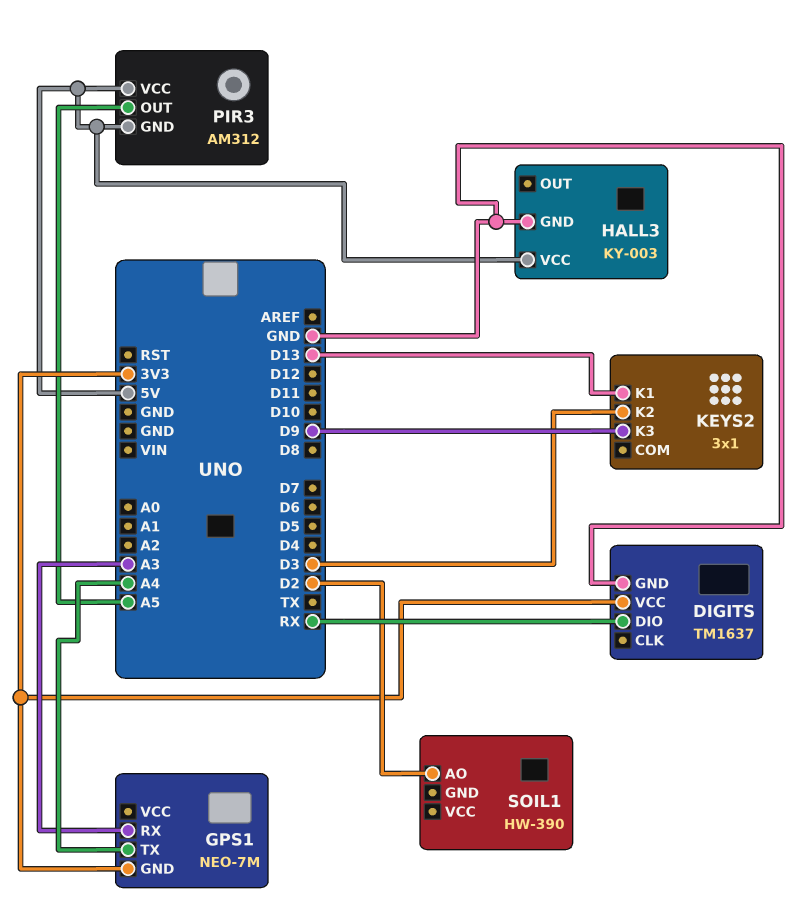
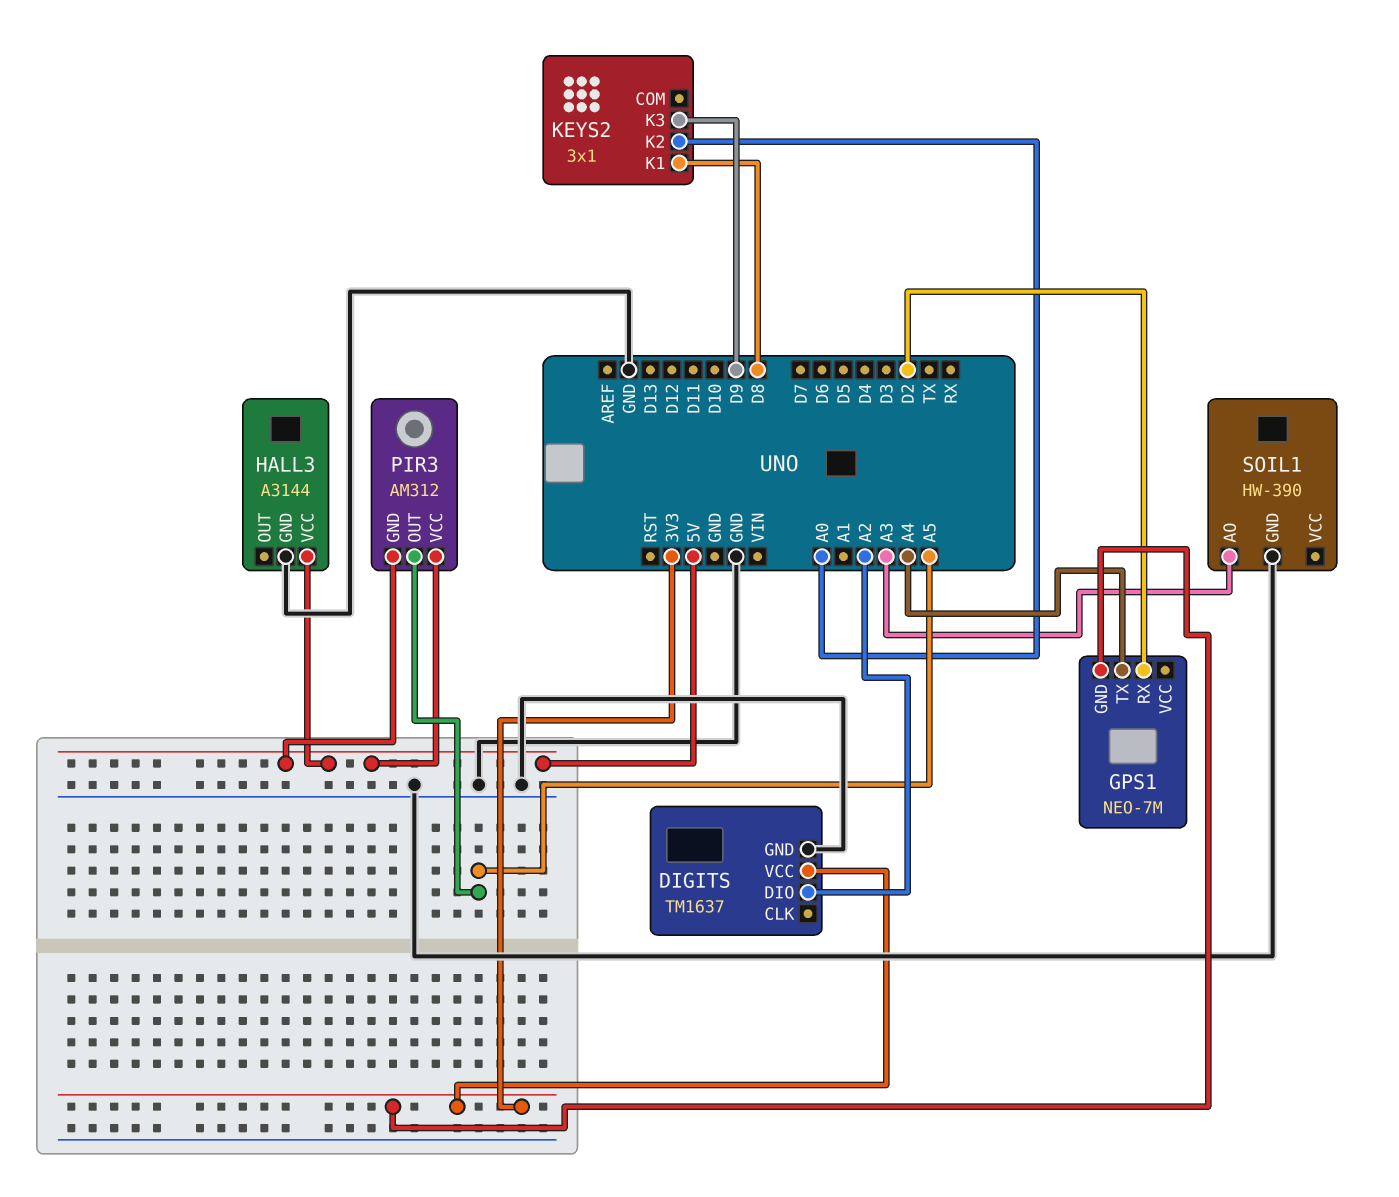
DIGITS pin DIO: RX -> A2
GPS1 pin RX: A3 -> D2
HALL3: KY-003 -> A3144
KEYS2 pin K1: D13 -> D8
KEYS2 pin K2: D3 -> A0
SOIL1 pin AO: D2 -> A3
SOIL1 pin GND: none -> GND

